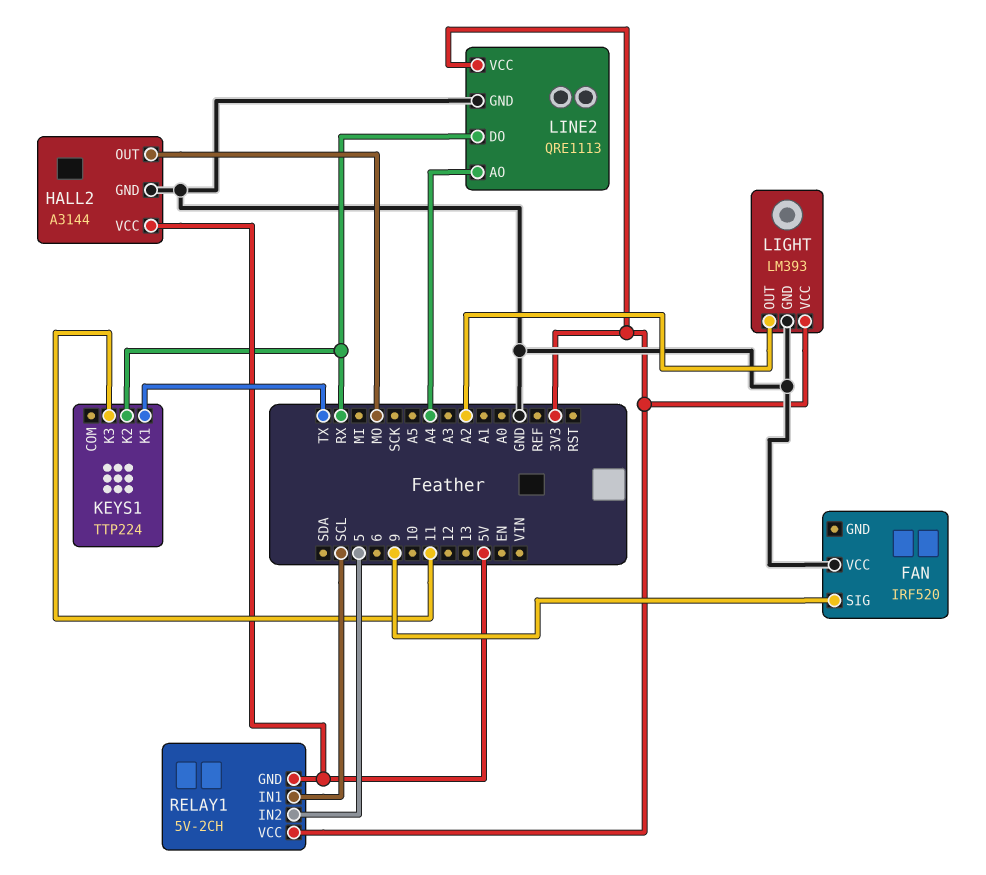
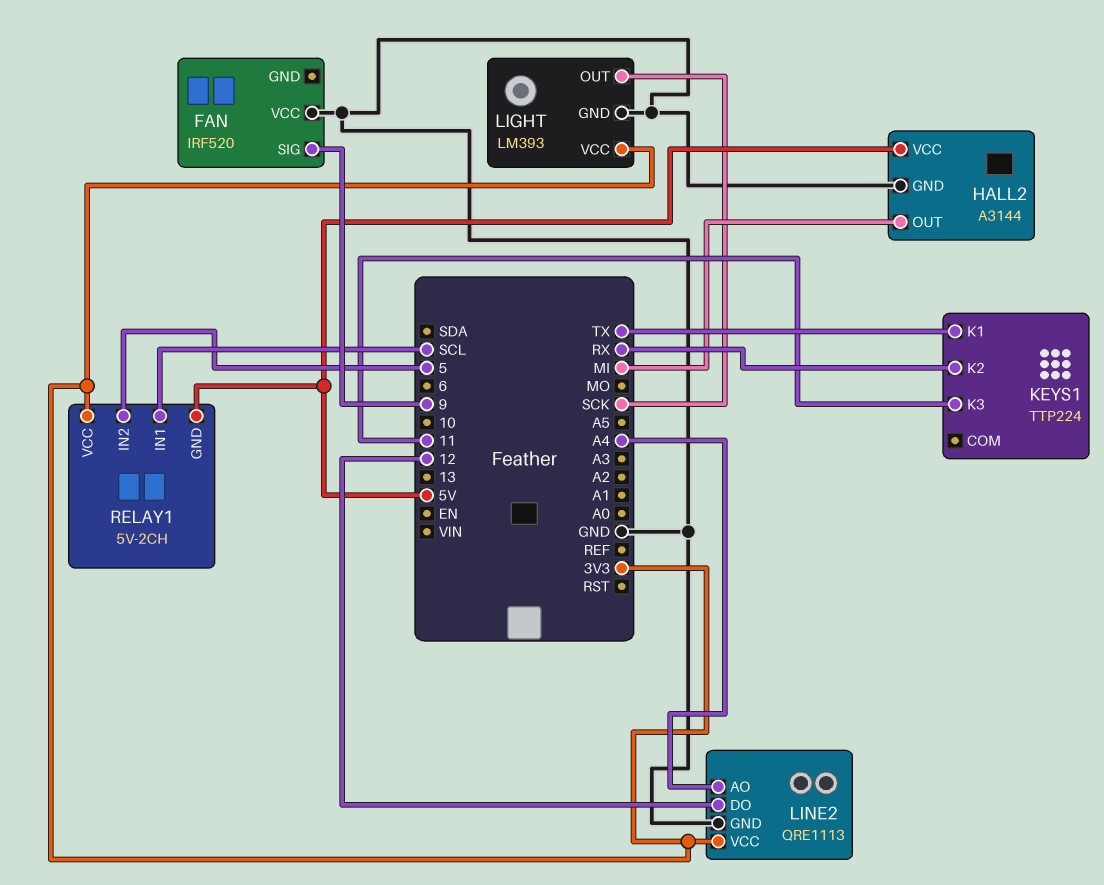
HALL2 pin OUT: MO -> MI
LIGHT pin OUT: A2 -> SCK
LINE2 pin DO: RX -> 12

